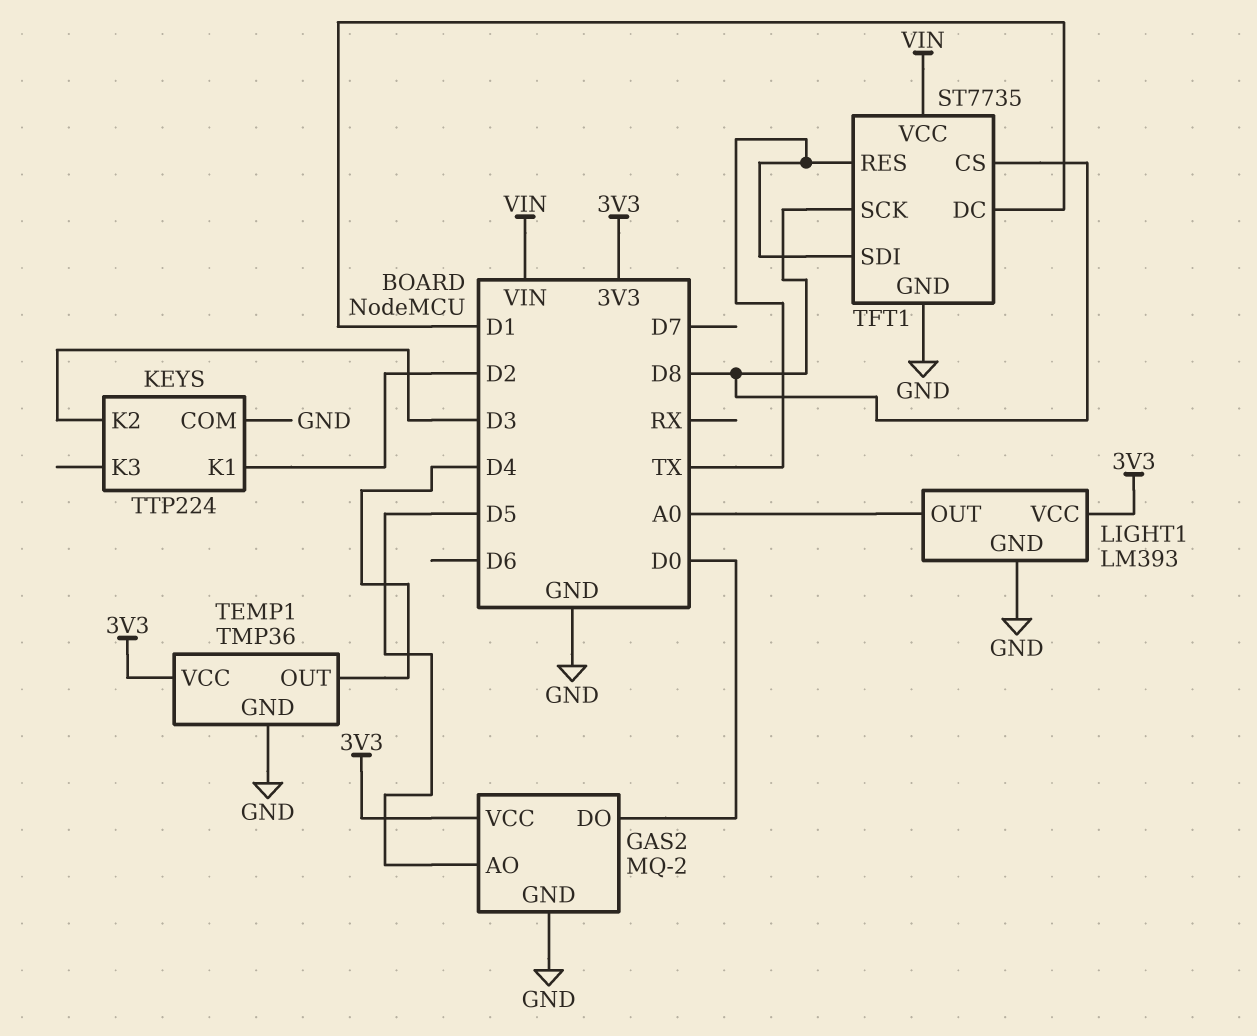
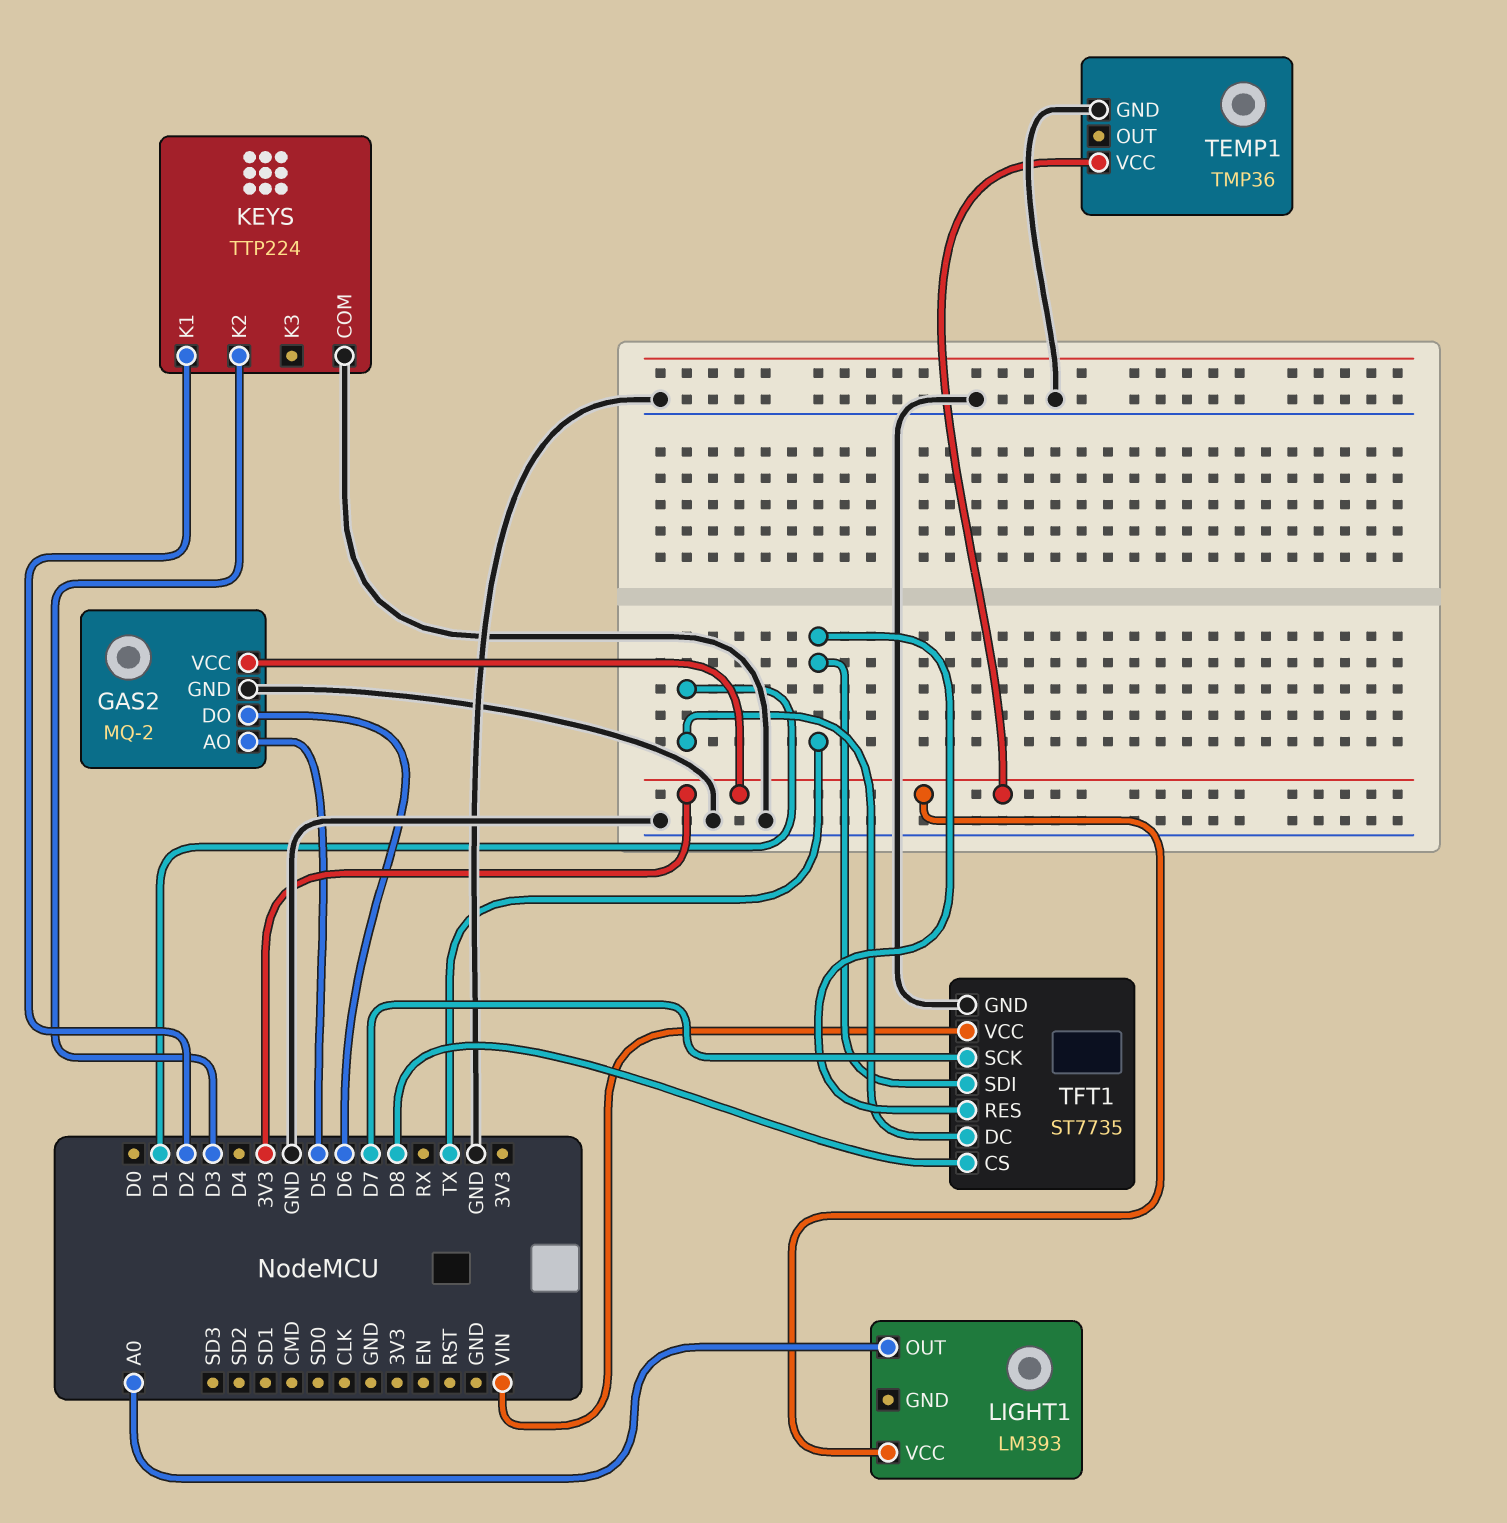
GAS2 pin DO: D0 -> D6
LIGHT1 pin GND: GND -> none
TEMP1 pin OUT: D4 -> none
TFT1 pin SCK: D8 -> D7

